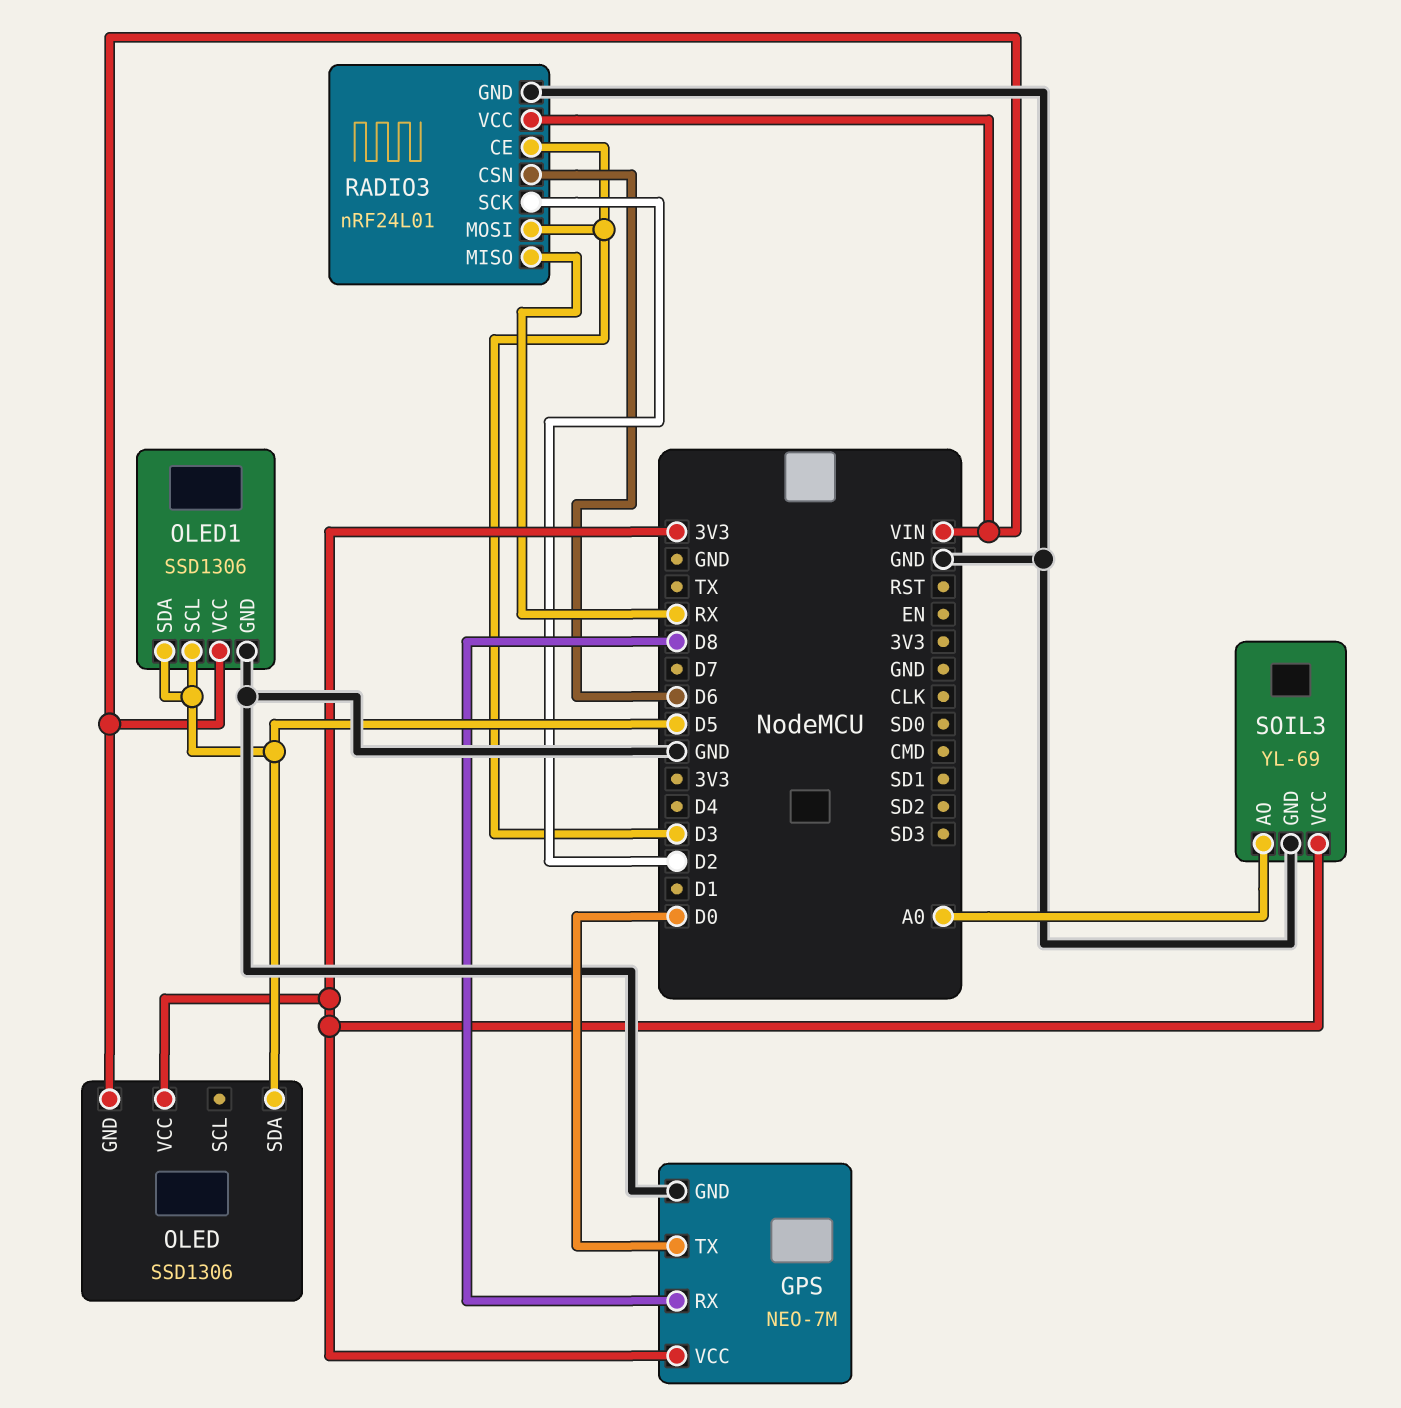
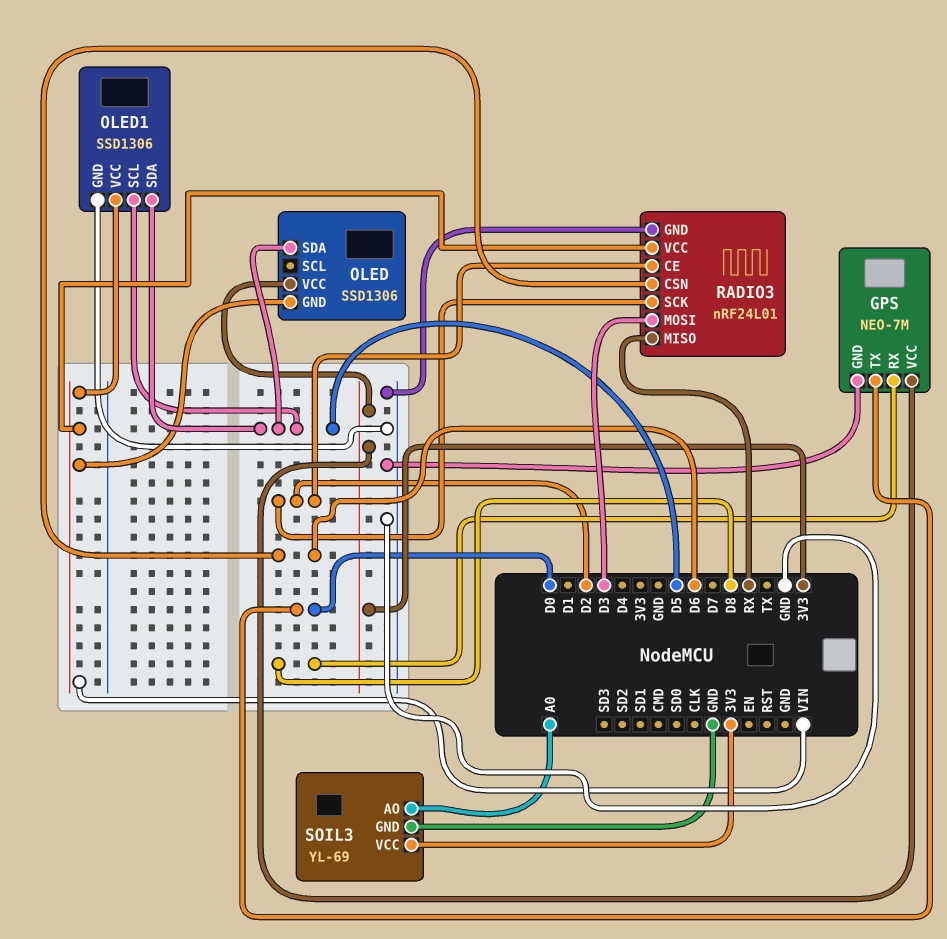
RADIO3 pin CE: D3 -> D2

